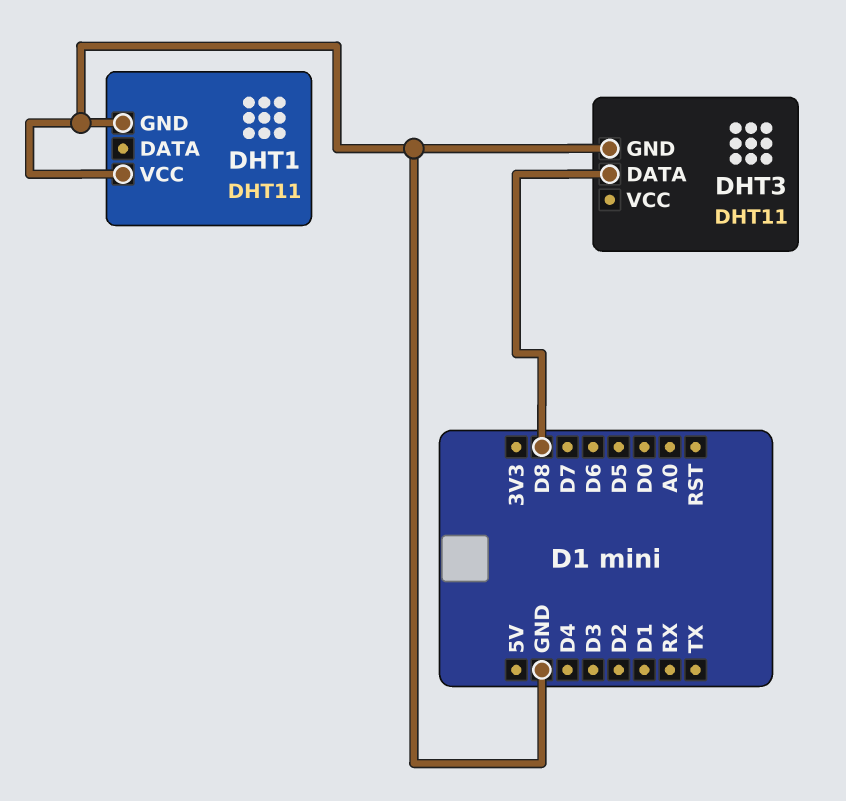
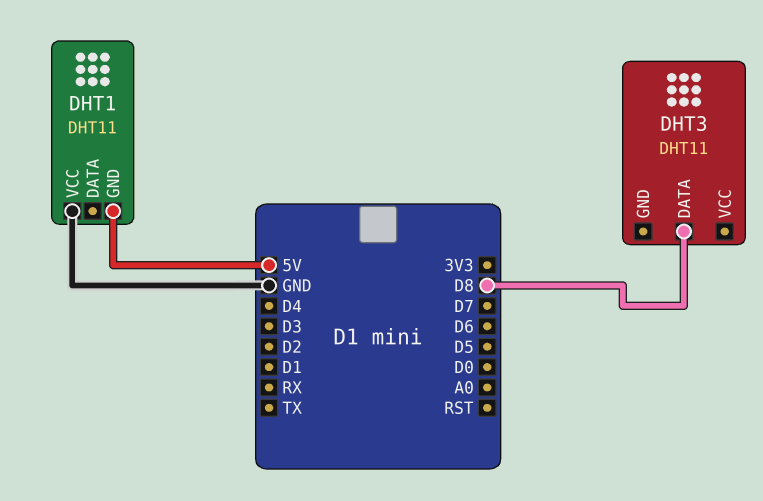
DHT1 pin GND: GND -> 5V
DHT3 pin GND: GND -> none

